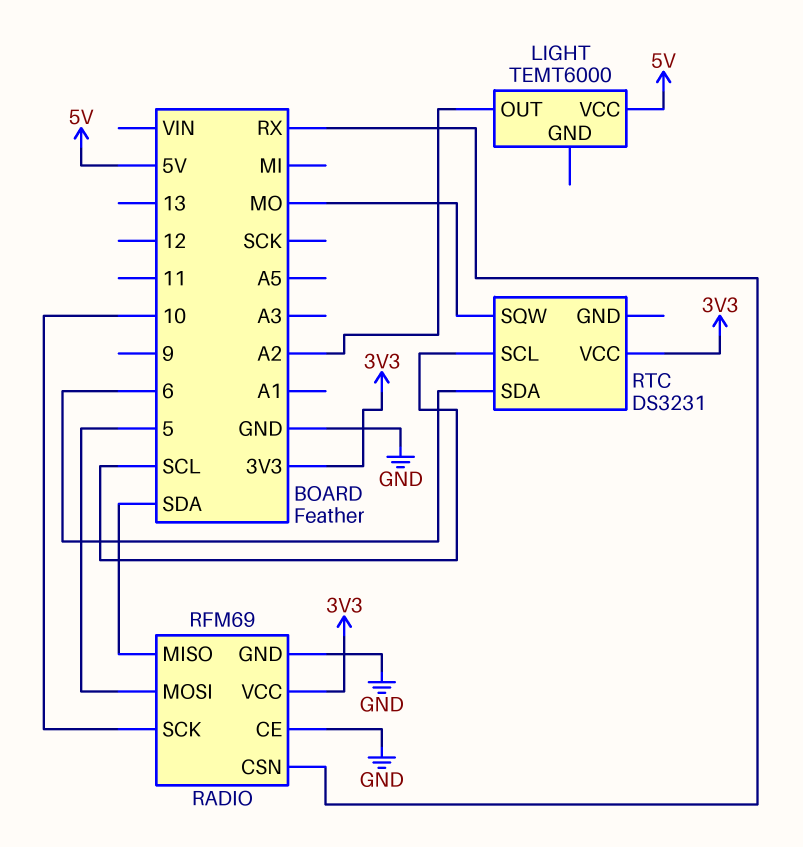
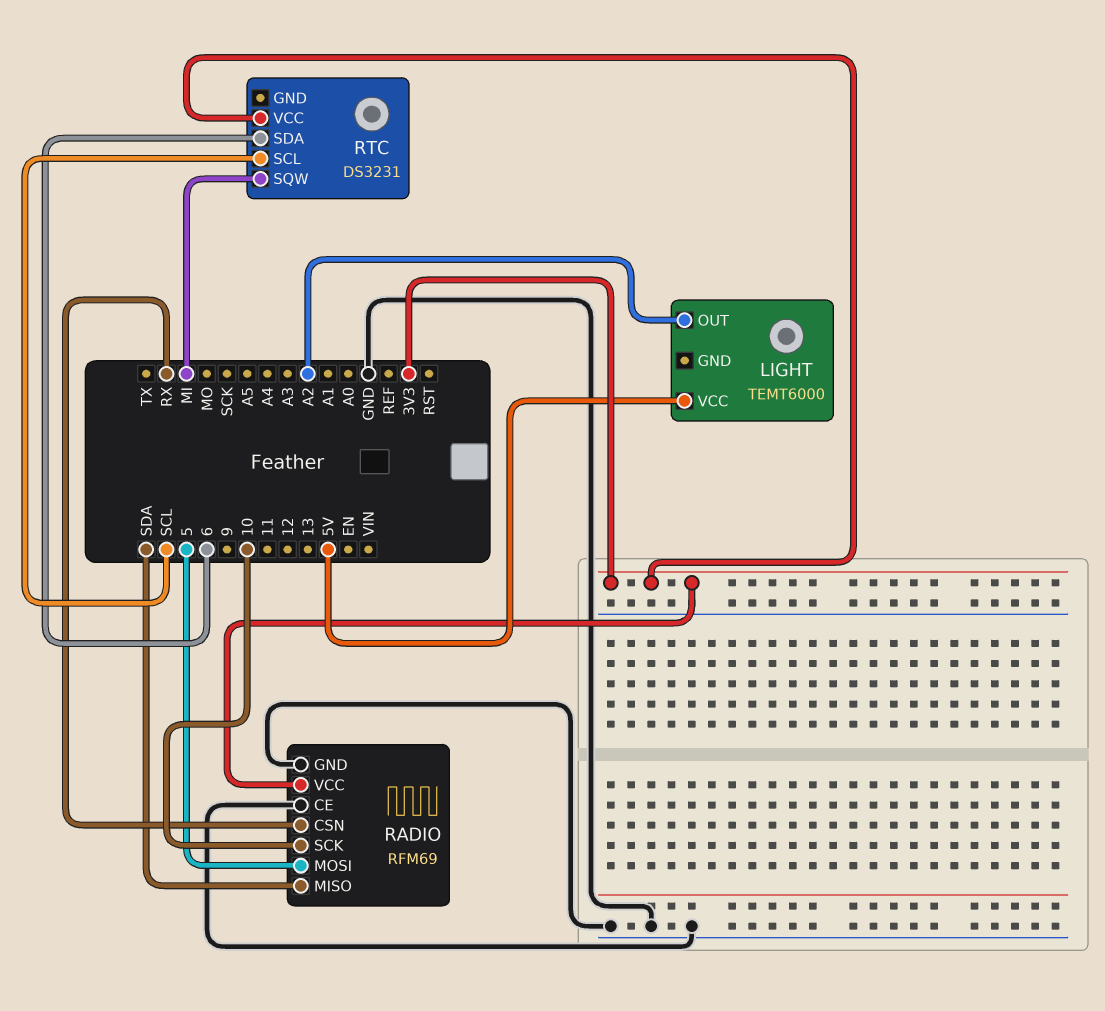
RTC pin SQW: MO -> MI

